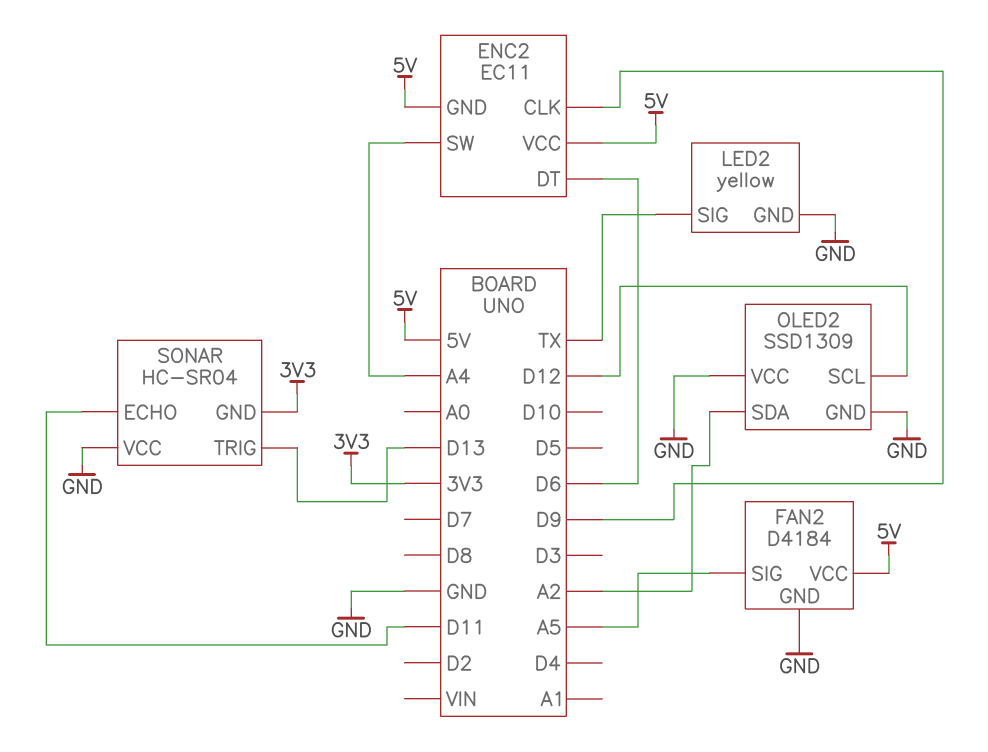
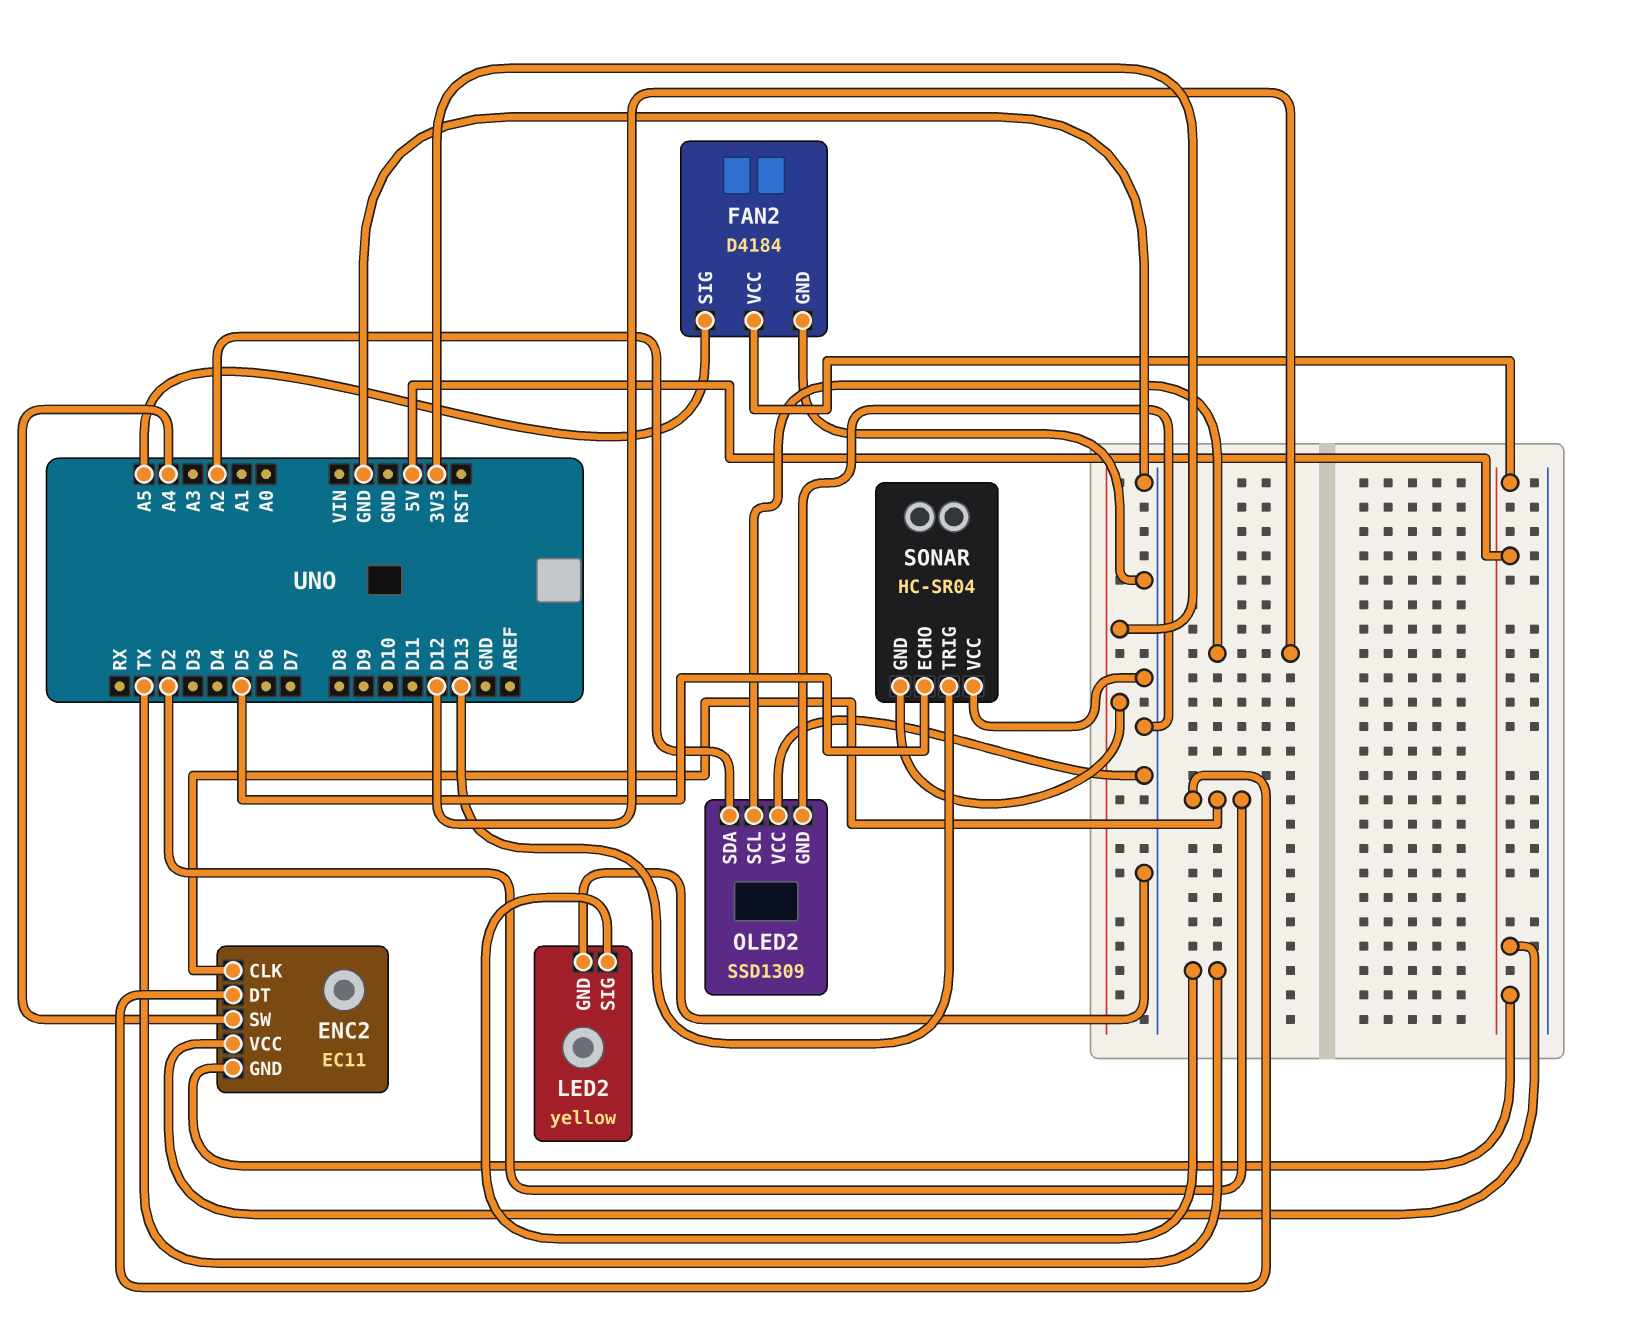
ENC2 pin CLK: D9 -> D2
ENC2 pin DT: D6 -> D2
SONAR pin ECHO: D11 -> D5

